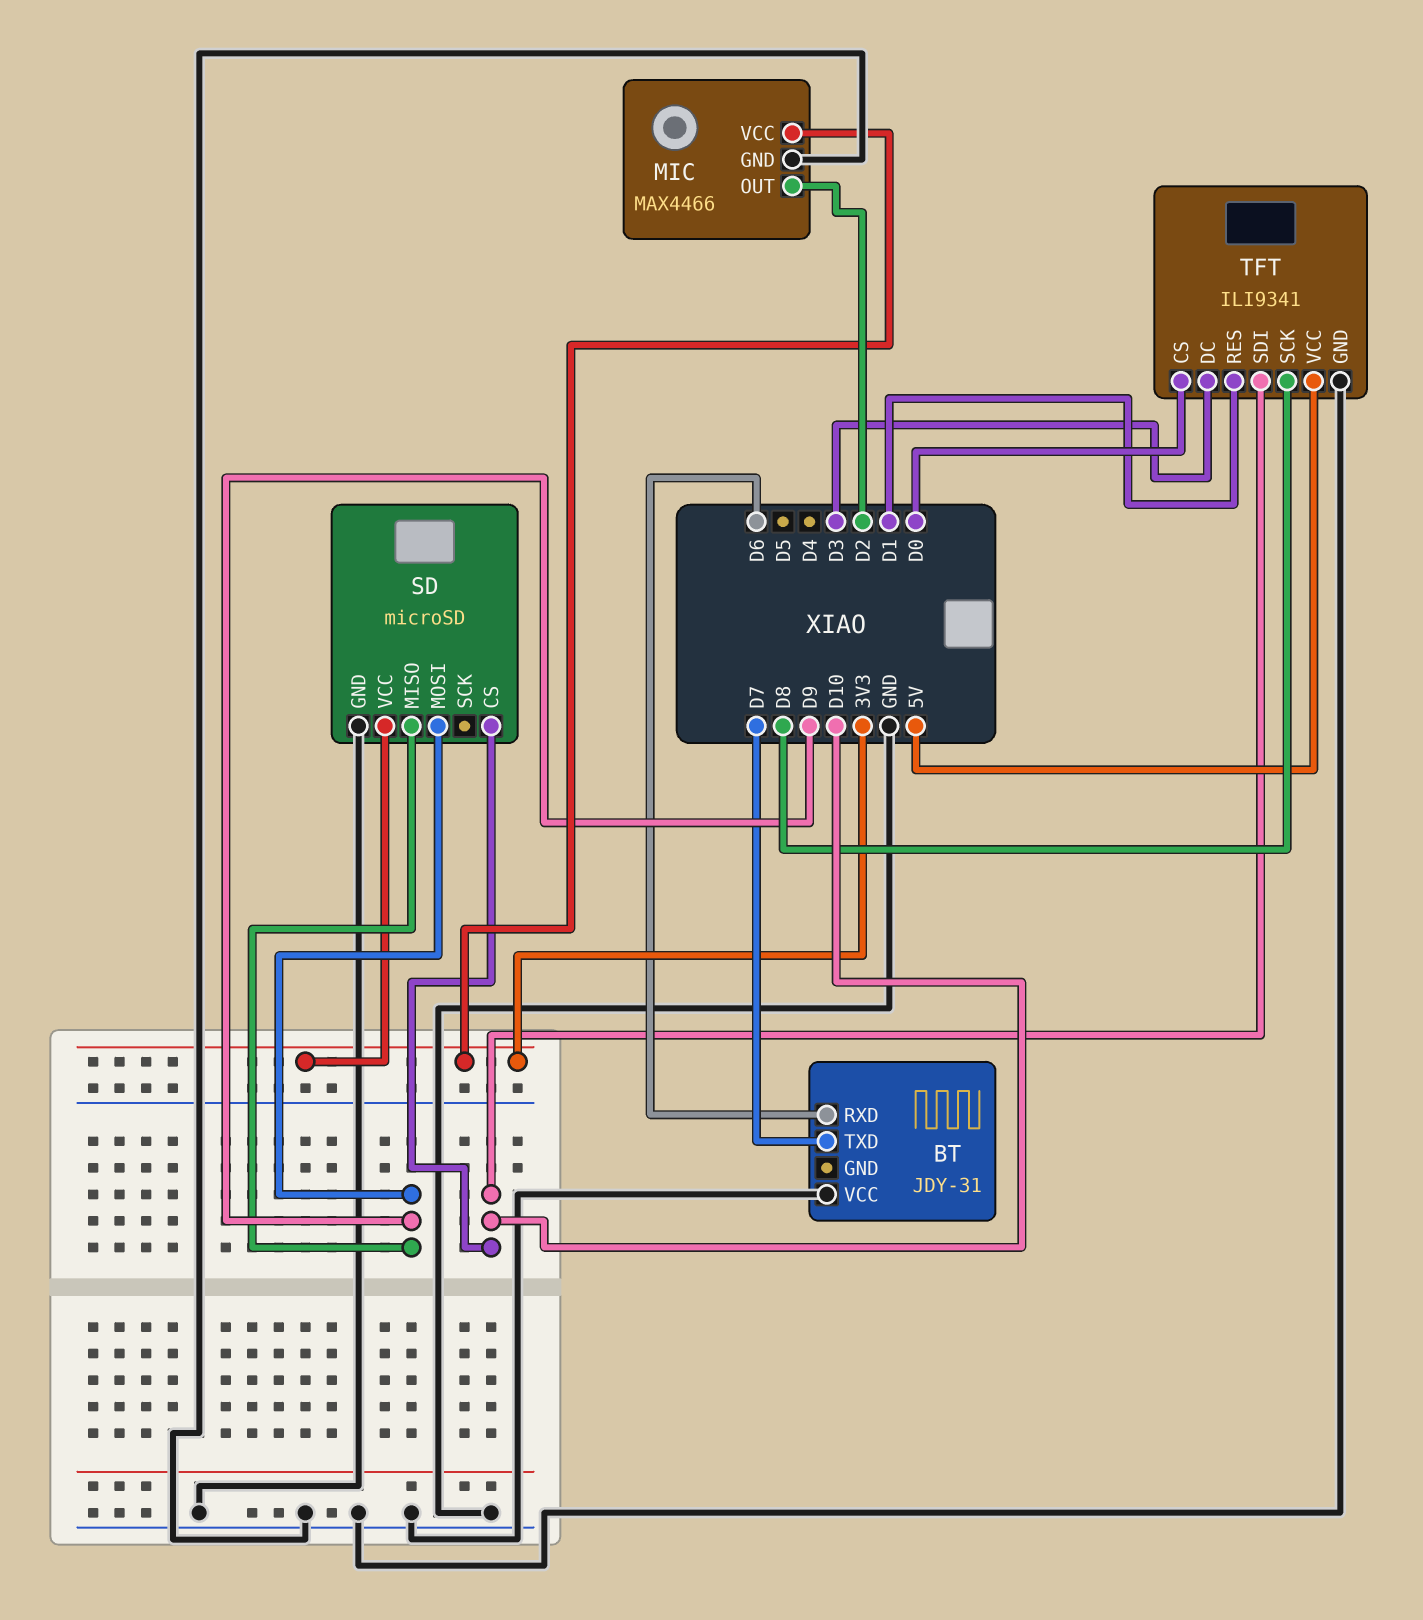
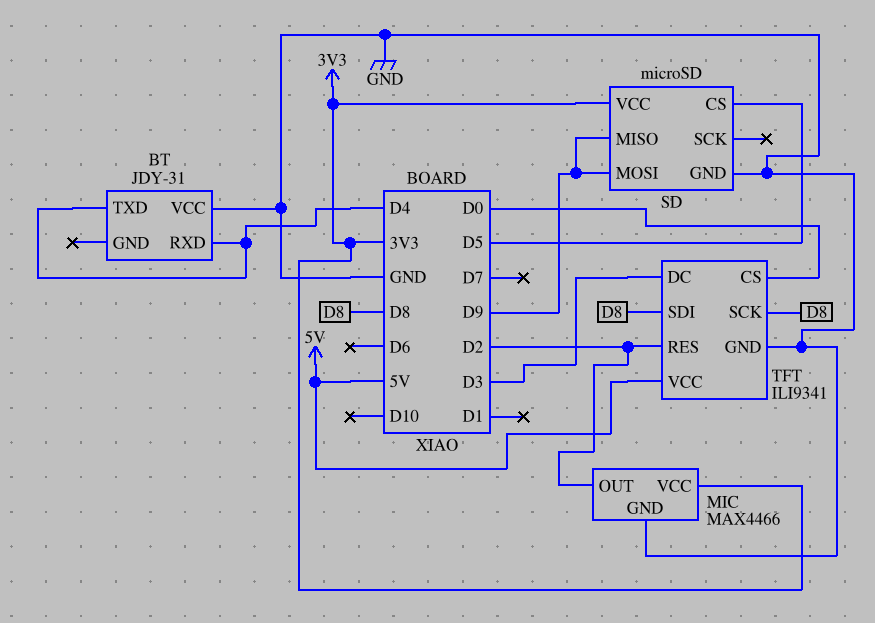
BT pin RXD: D6 -> D4
BT pin TXD: D7 -> D4
SD pin CS: D10 -> D5
TFT pin RES: D1 -> D2
TFT pin SDI: D10 -> D8

